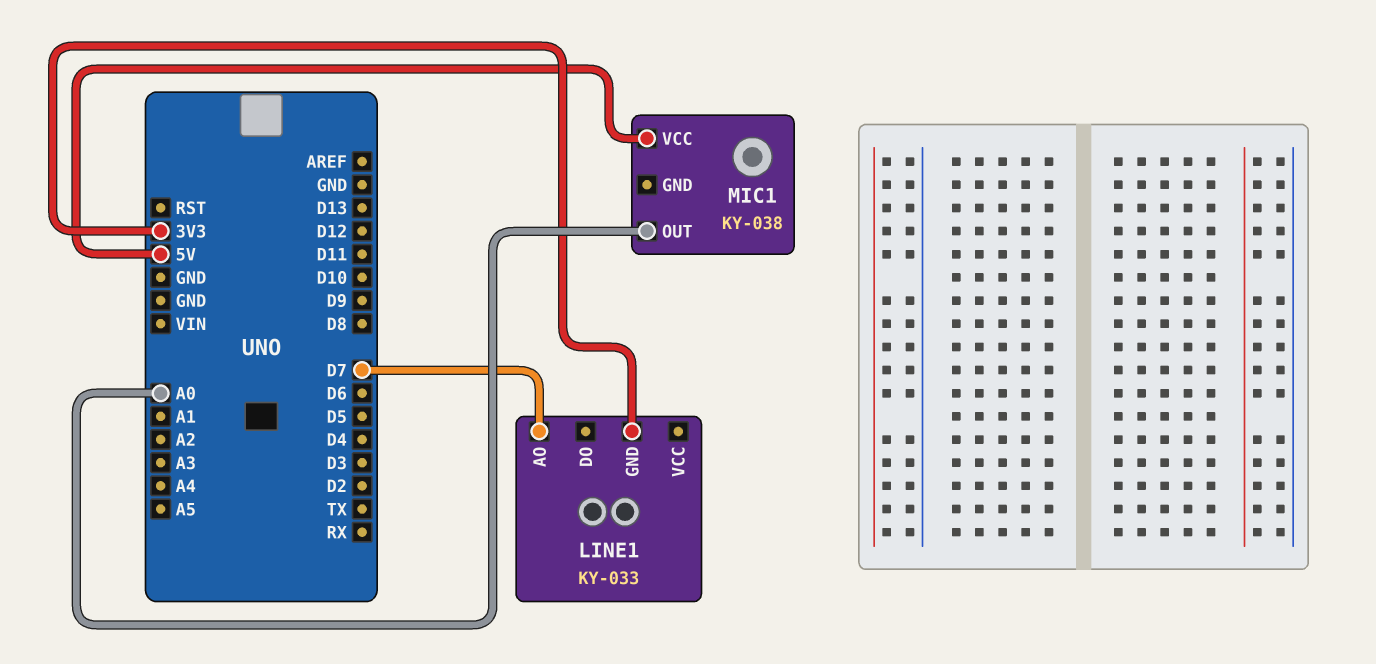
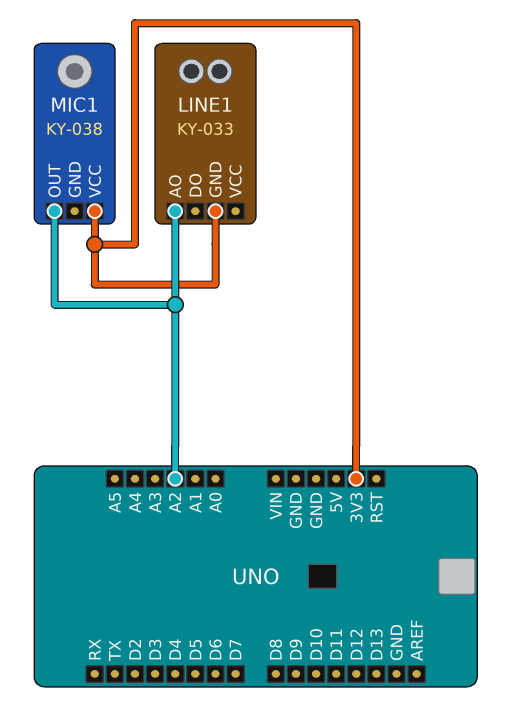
LINE1 pin AO: D7 -> A2
MIC1 pin OUT: A0 -> A2
MIC1 pin VCC: 5V -> 3V3

